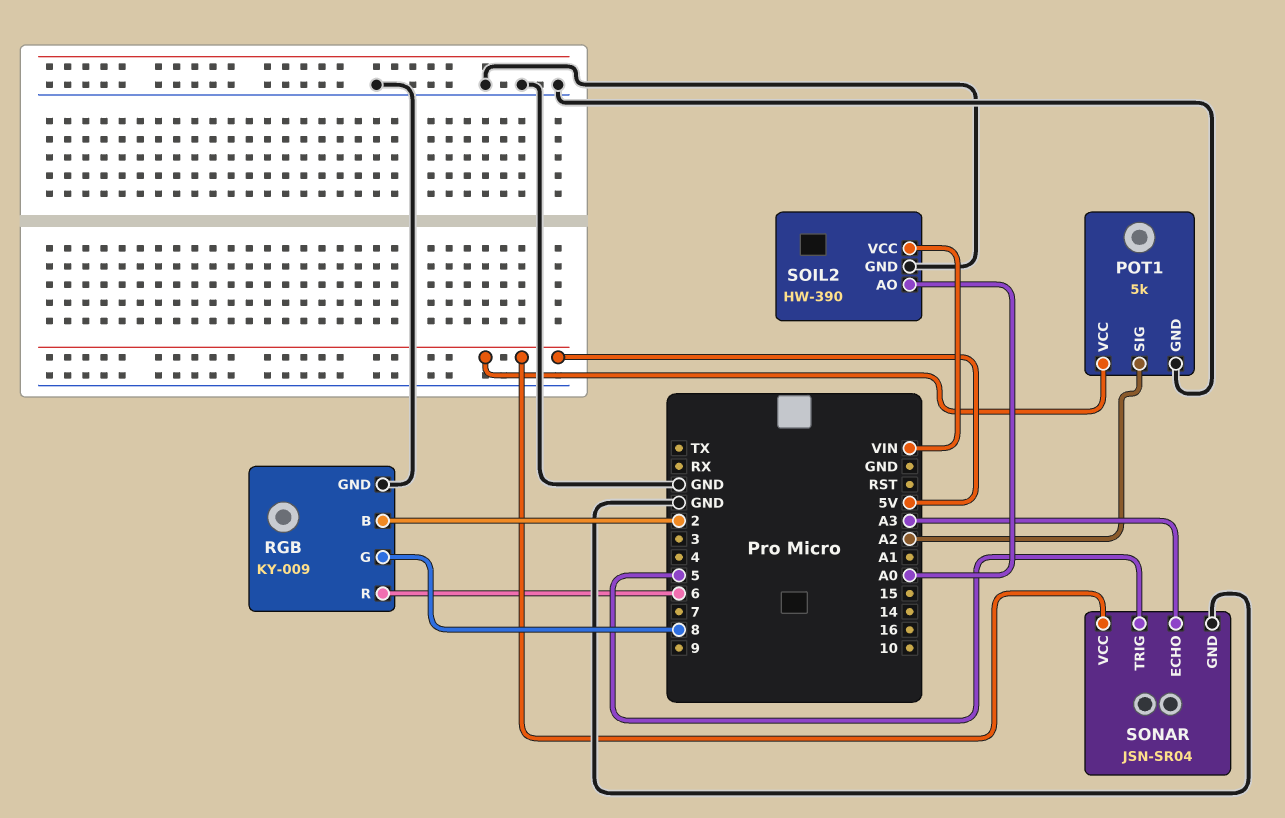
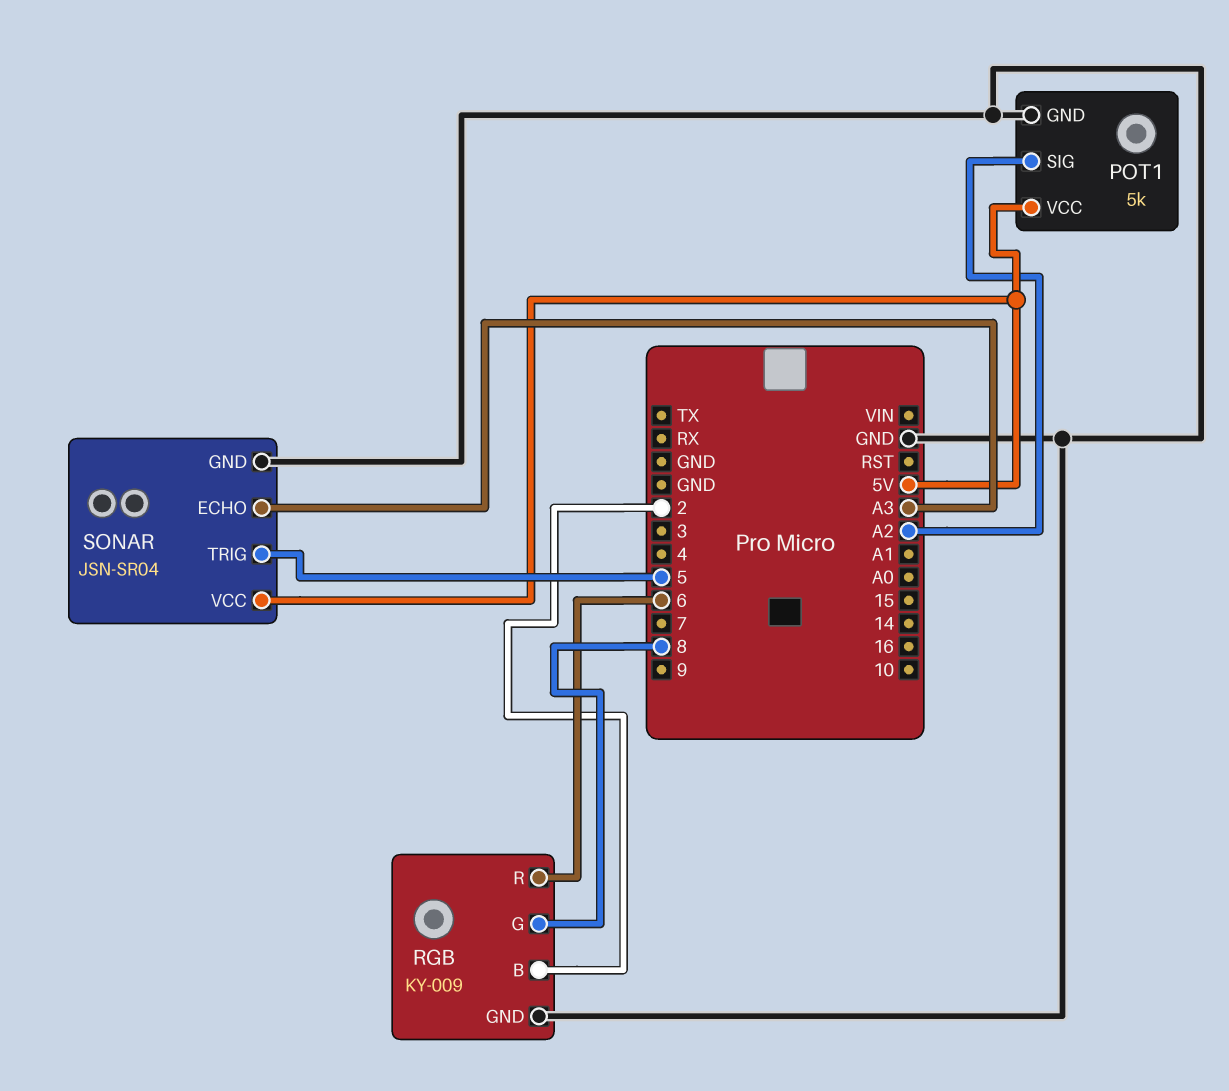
SOIL2: HW-390 -> none
SOIL2 pin AO: A0 -> none
SOIL2 pin GND: GND -> none
SOIL2 pin VCC: VIN -> none

